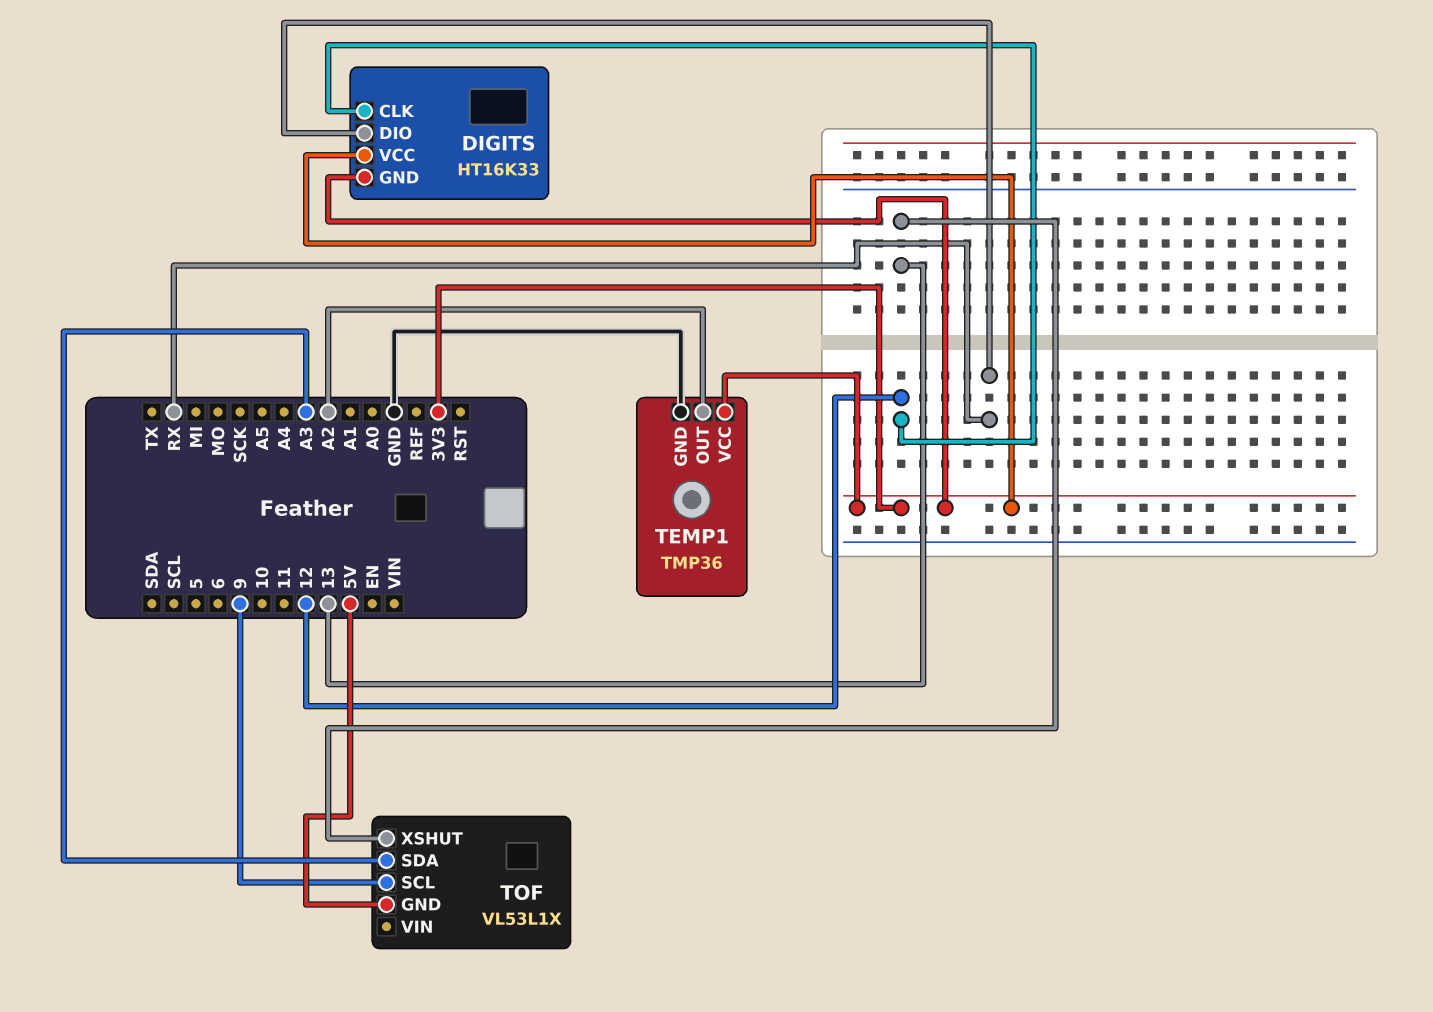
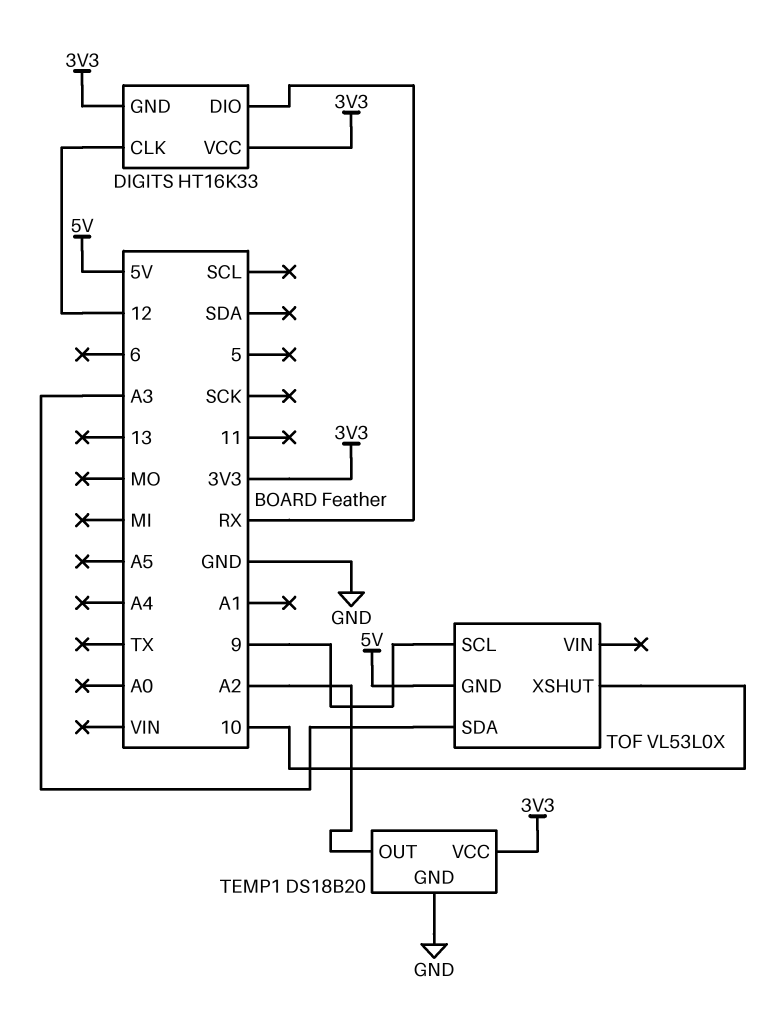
TEMP1: TMP36 -> DS18B20
TOF: VL53L1X -> VL53L0X
TOF pin XSHUT: 13 -> 10

